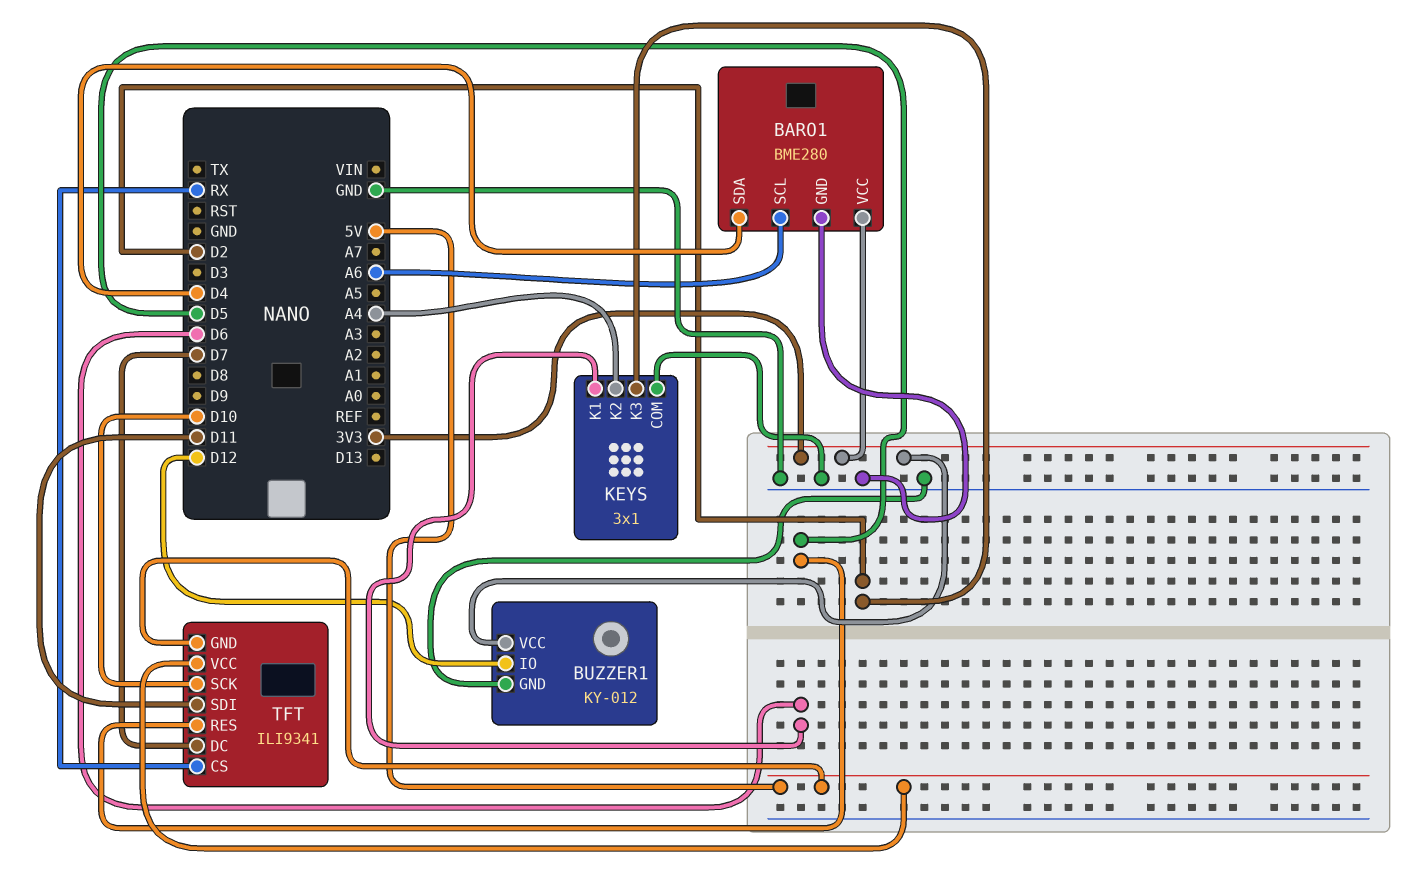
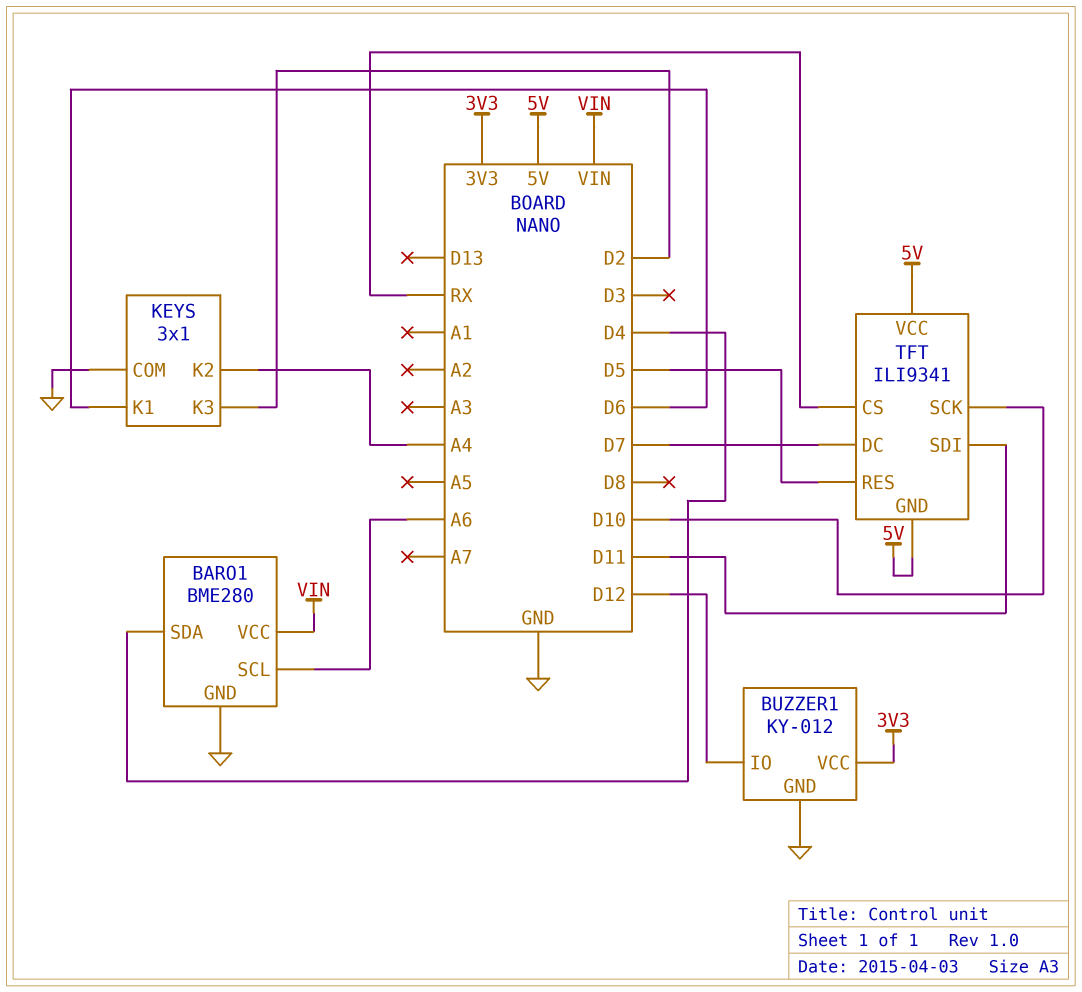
BARO1 pin VCC: 3V3 -> VIN

